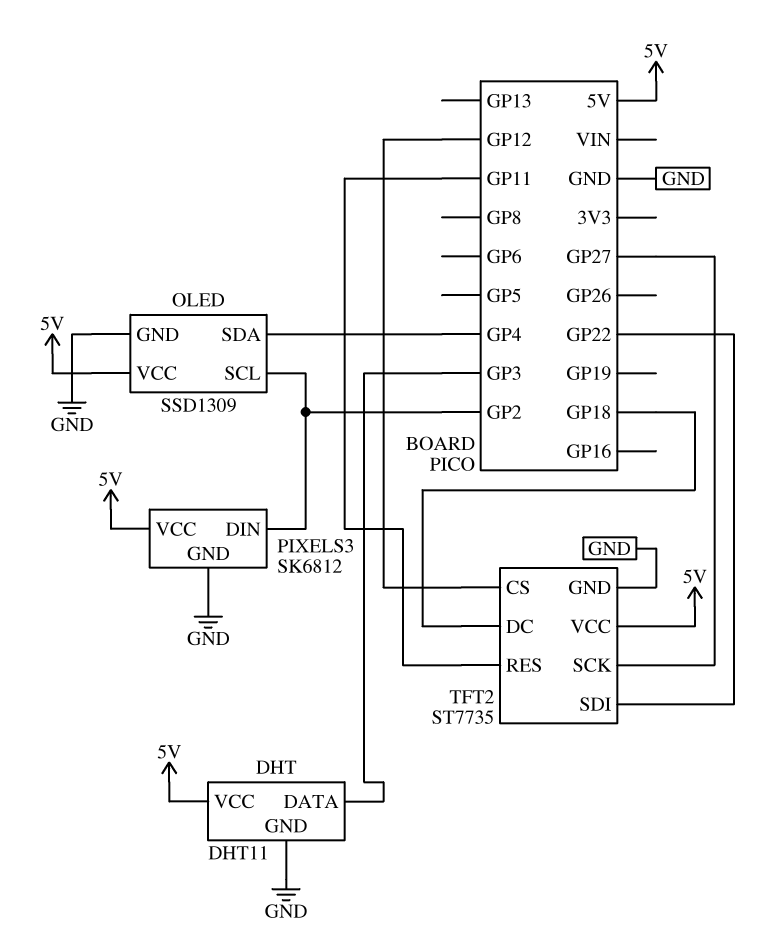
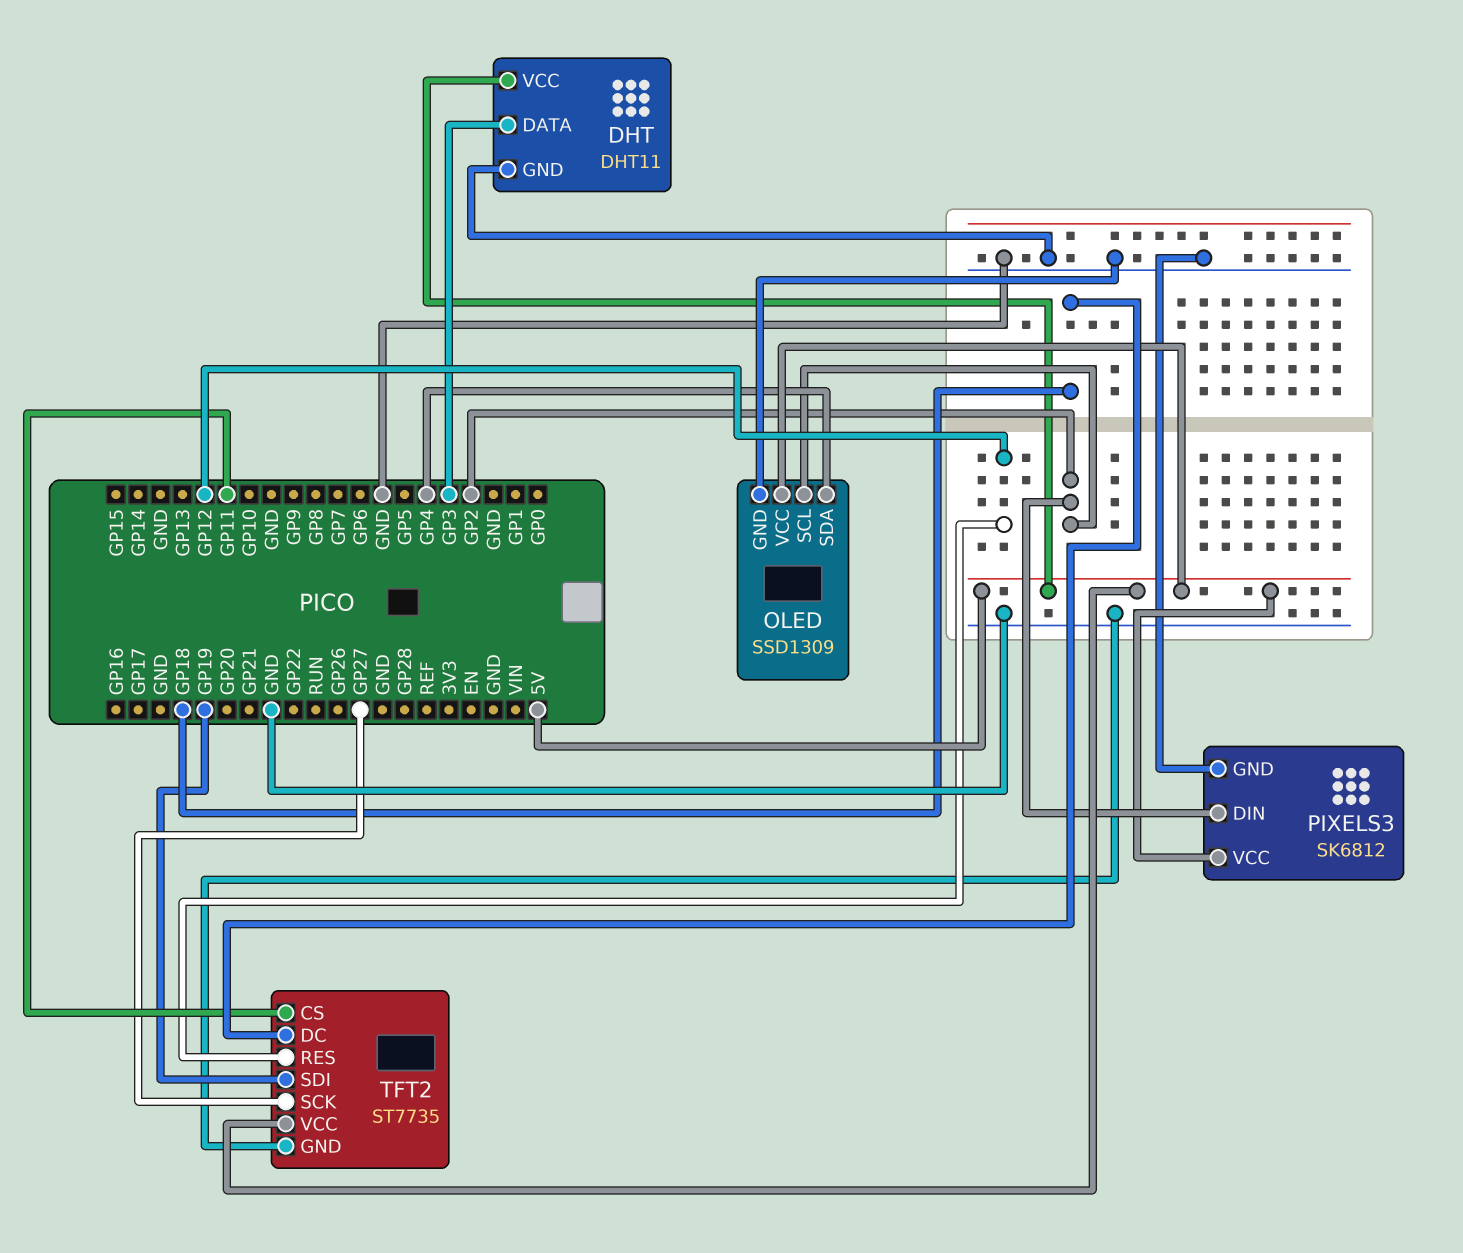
TFT2 pin CS: GP12 -> GP11
TFT2 pin RES: GP11 -> GP12
TFT2 pin SDI: GP22 -> GP19

